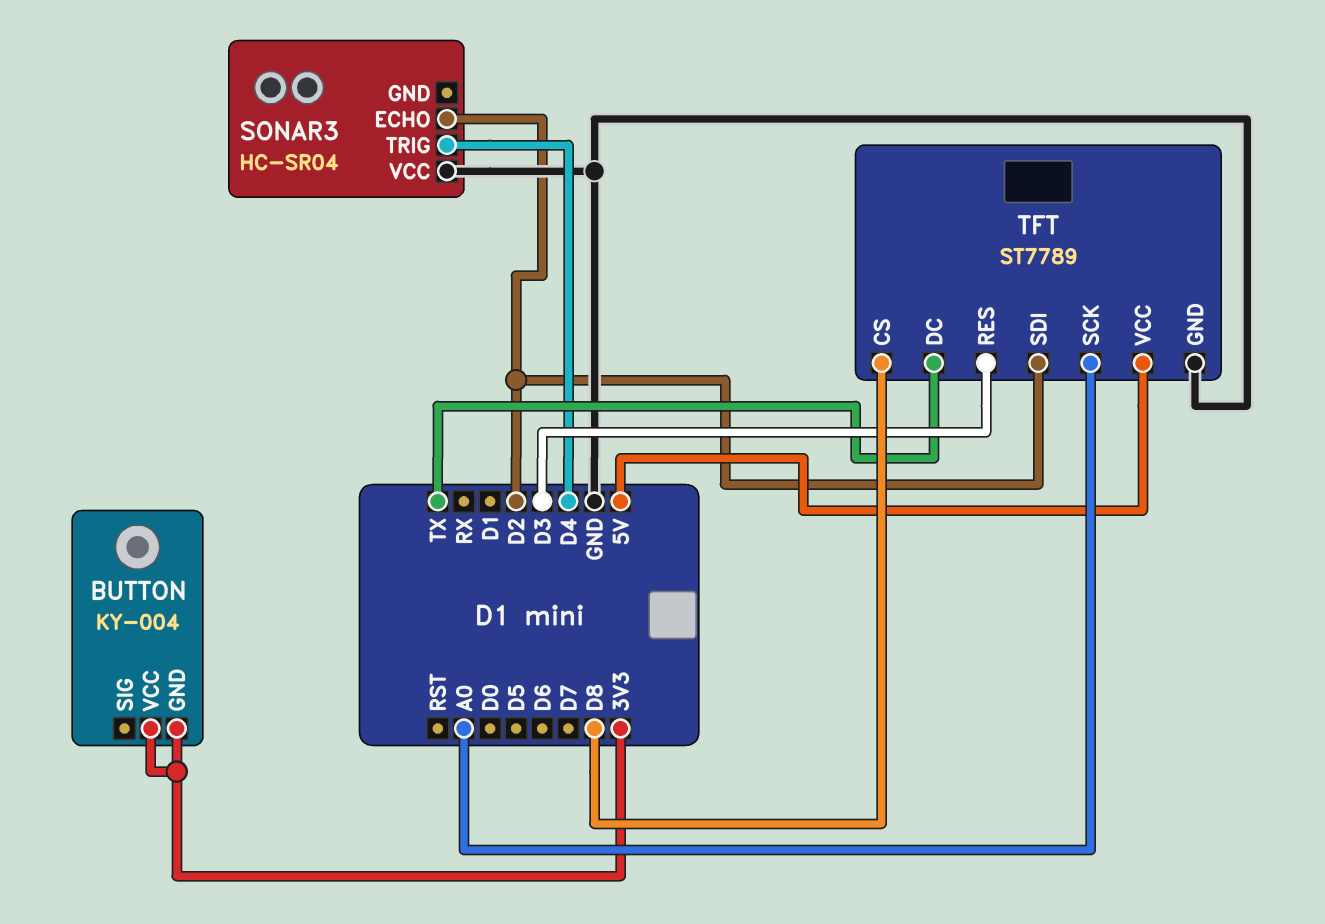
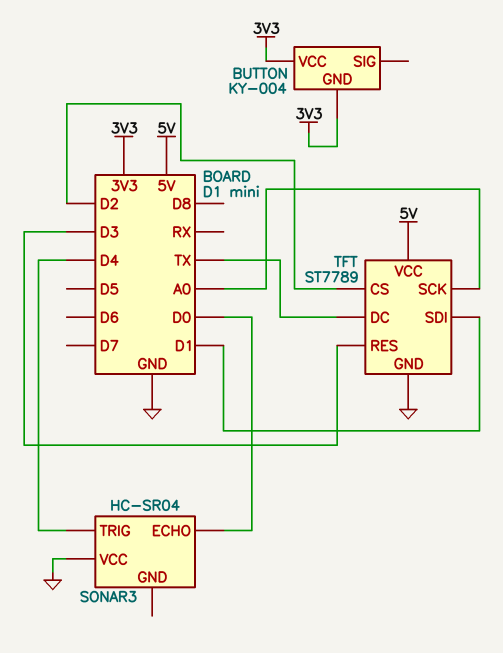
SONAR3 pin ECHO: D2 -> D0
TFT pin CS: D8 -> D2
TFT pin SDI: D2 -> D1

